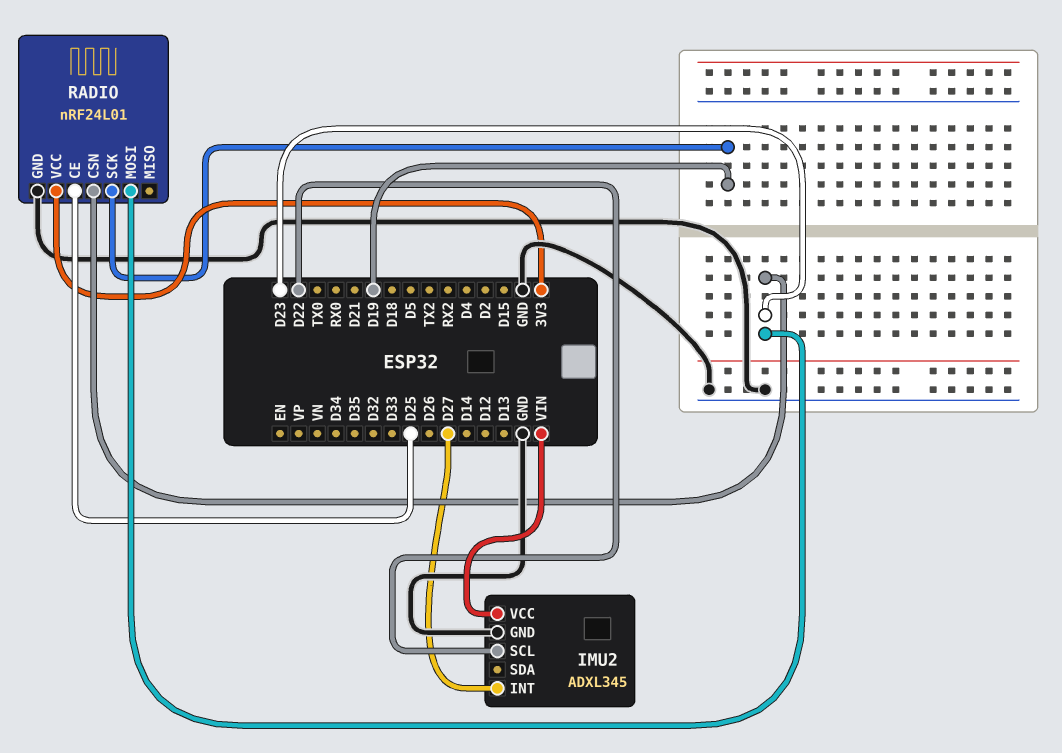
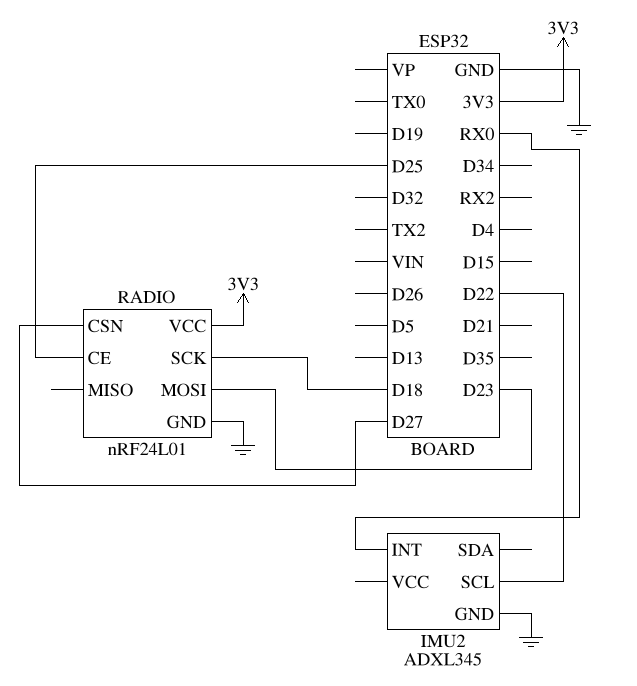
IMU2 pin INT: D27 -> RX0
IMU2 pin VCC: VIN -> none
RADIO pin CSN: D23 -> D27
RADIO pin SCK: D19 -> D18

